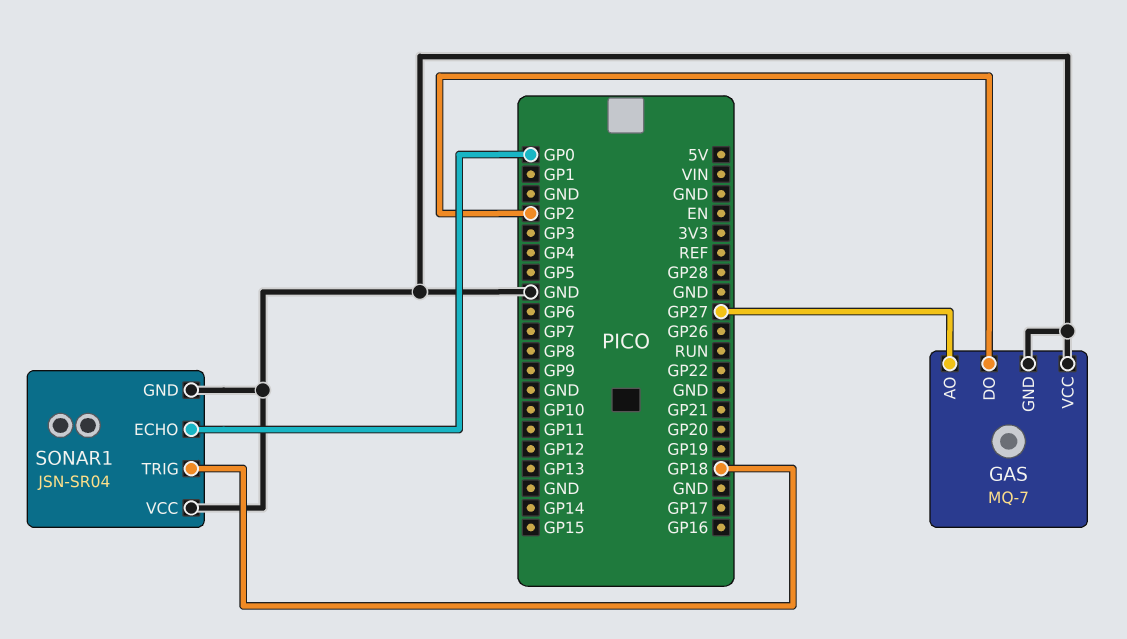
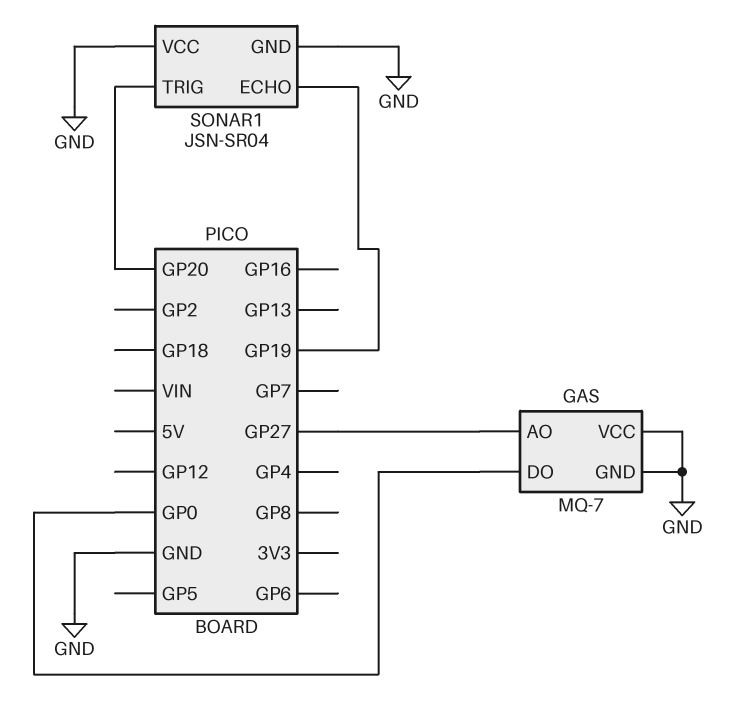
GAS pin DO: GP2 -> GP0
SONAR1 pin ECHO: GP0 -> GP19
SONAR1 pin TRIG: GP18 -> GP20

